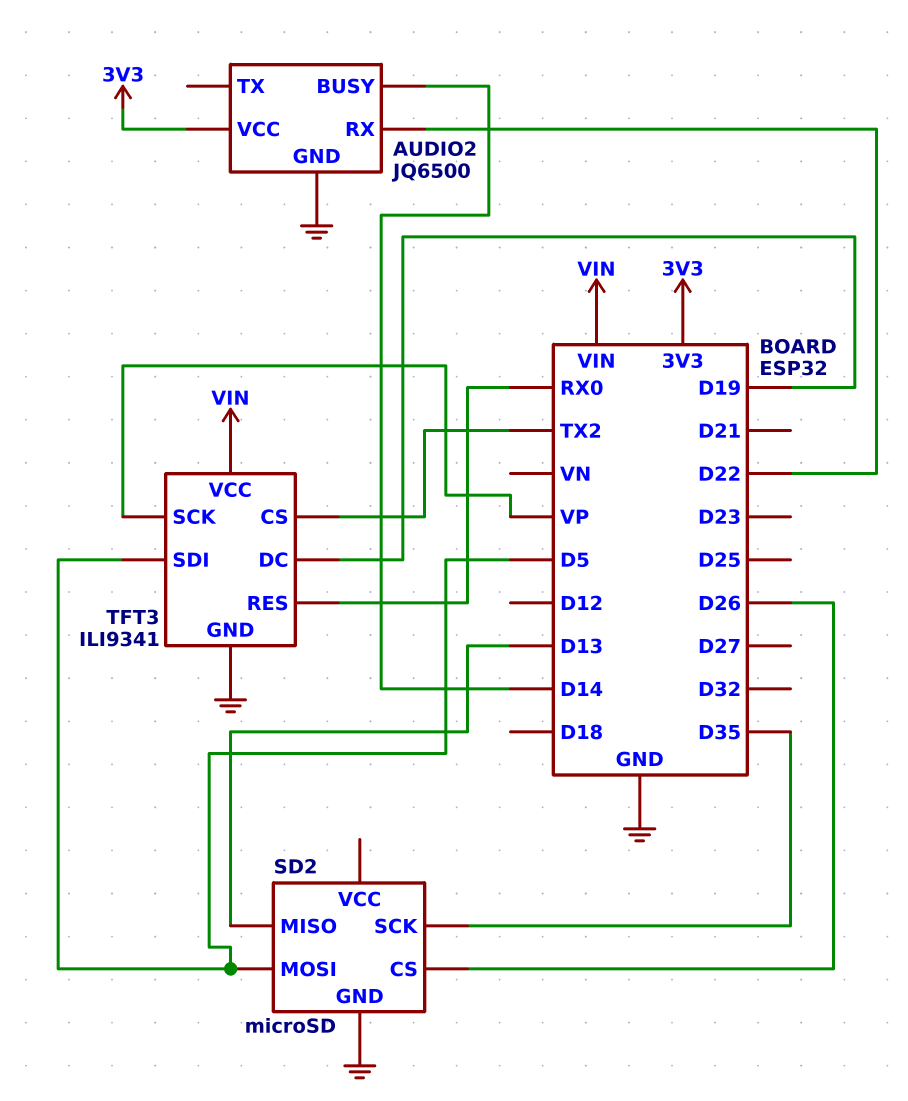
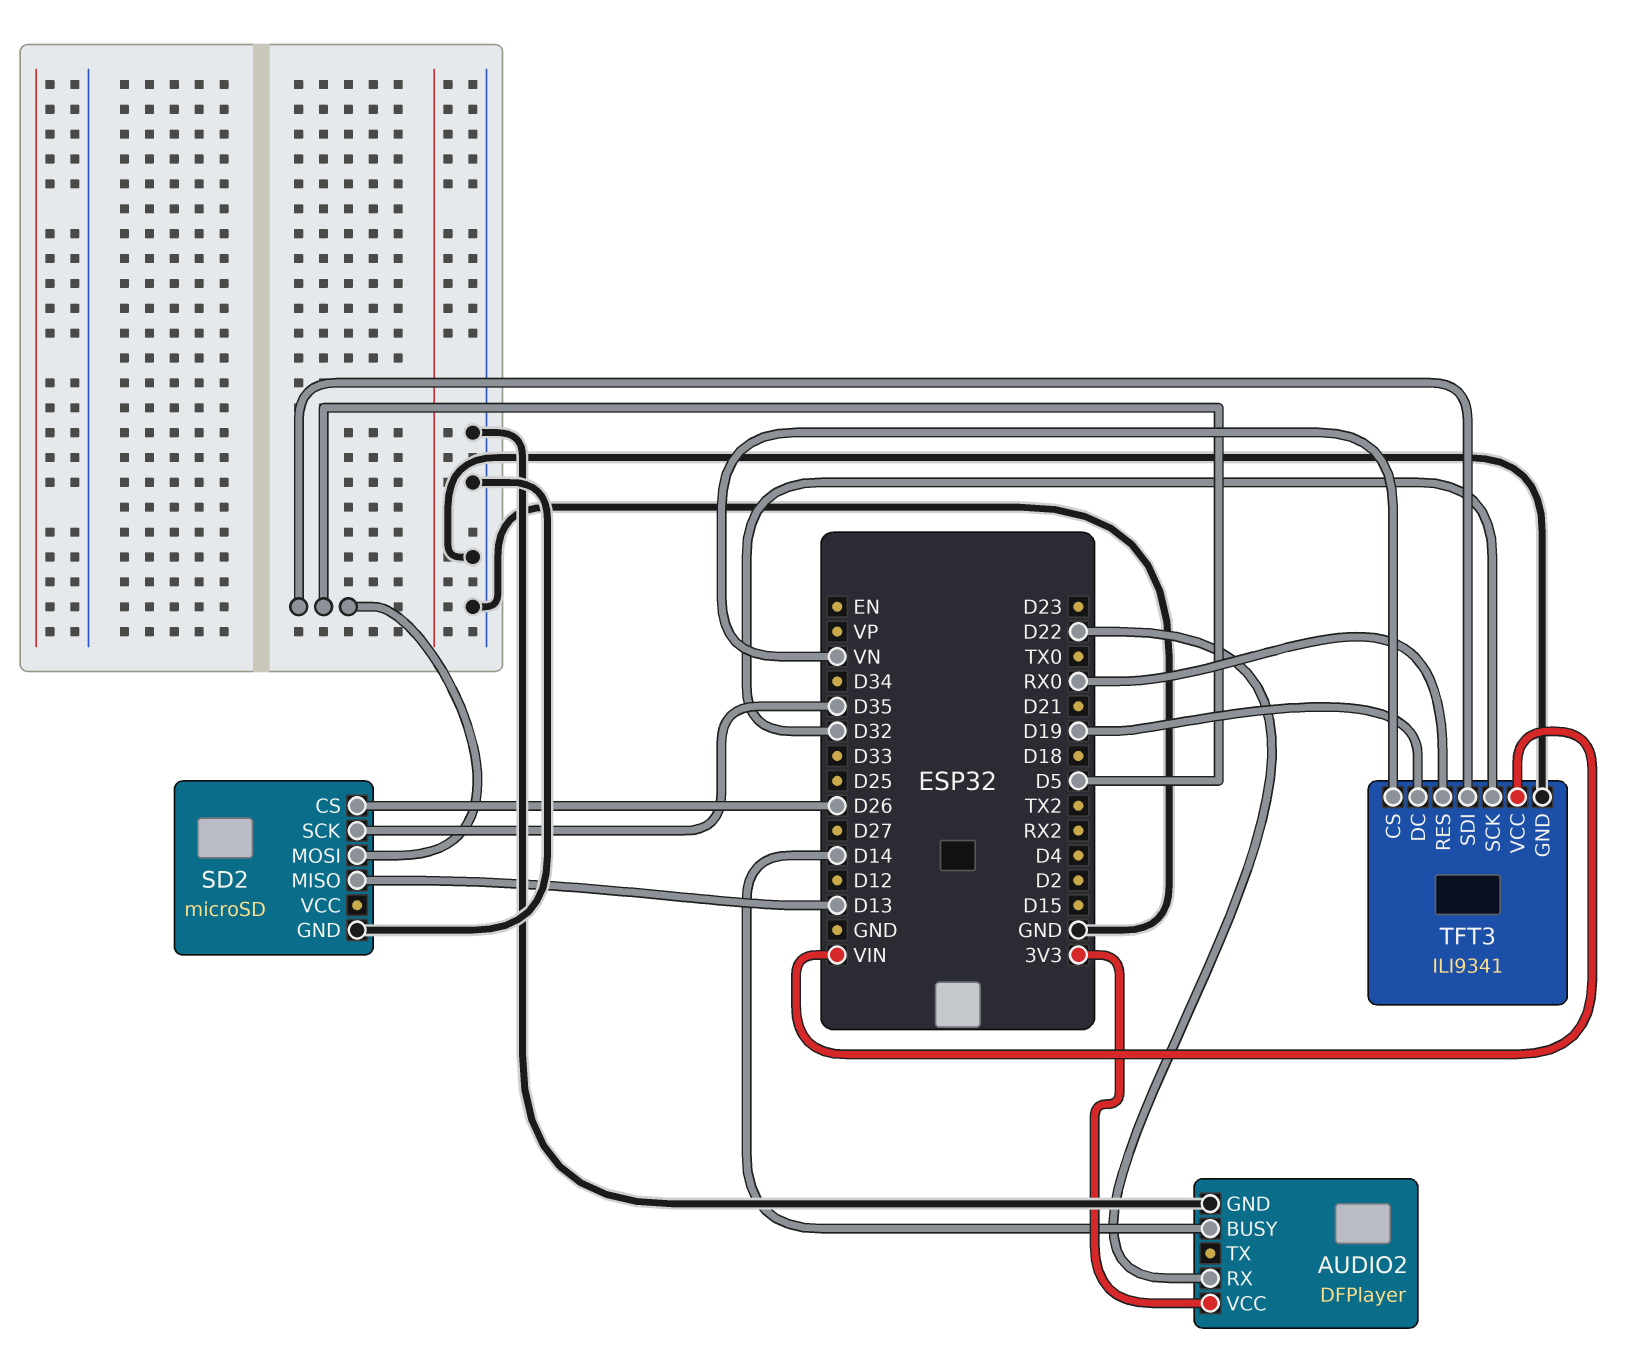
AUDIO2: JQ6500 -> DFPlayer
TFT3 pin CS: TX2 -> VN
TFT3 pin SCK: VP -> D32

